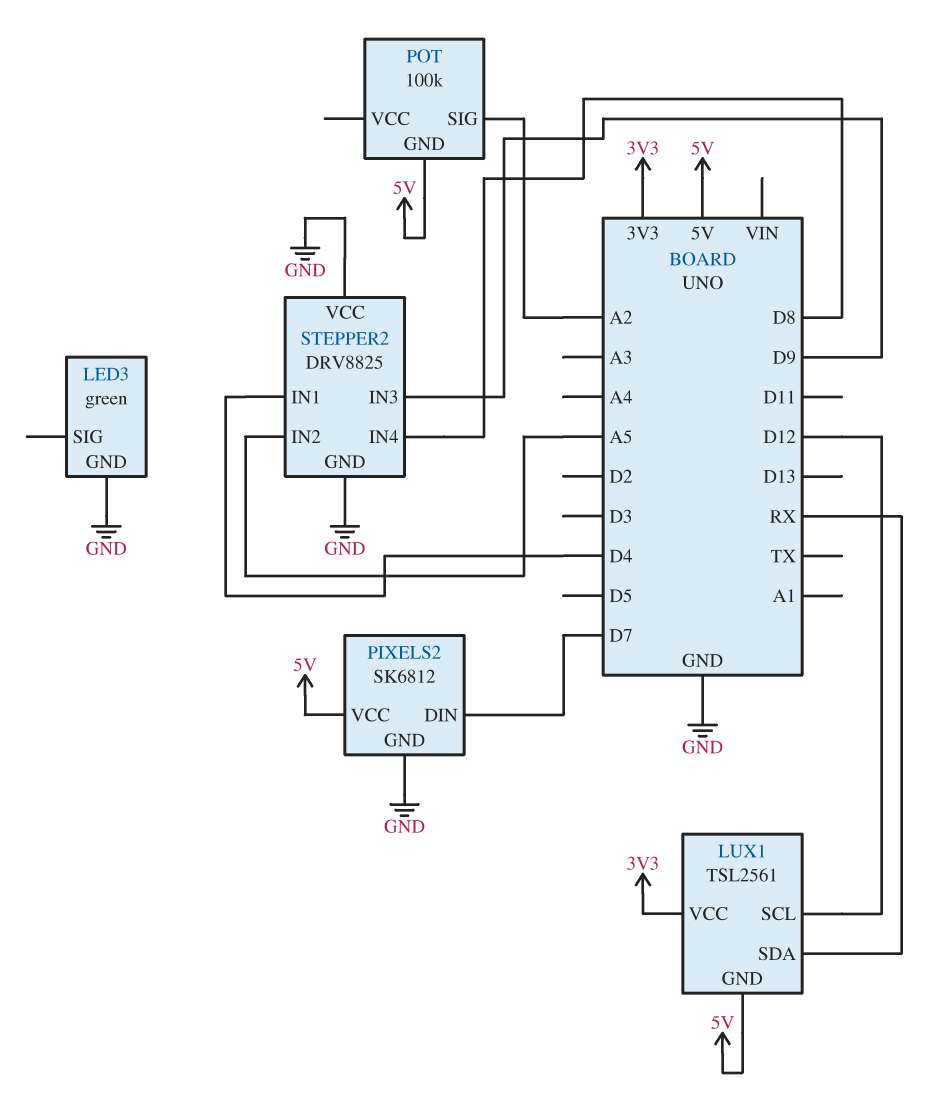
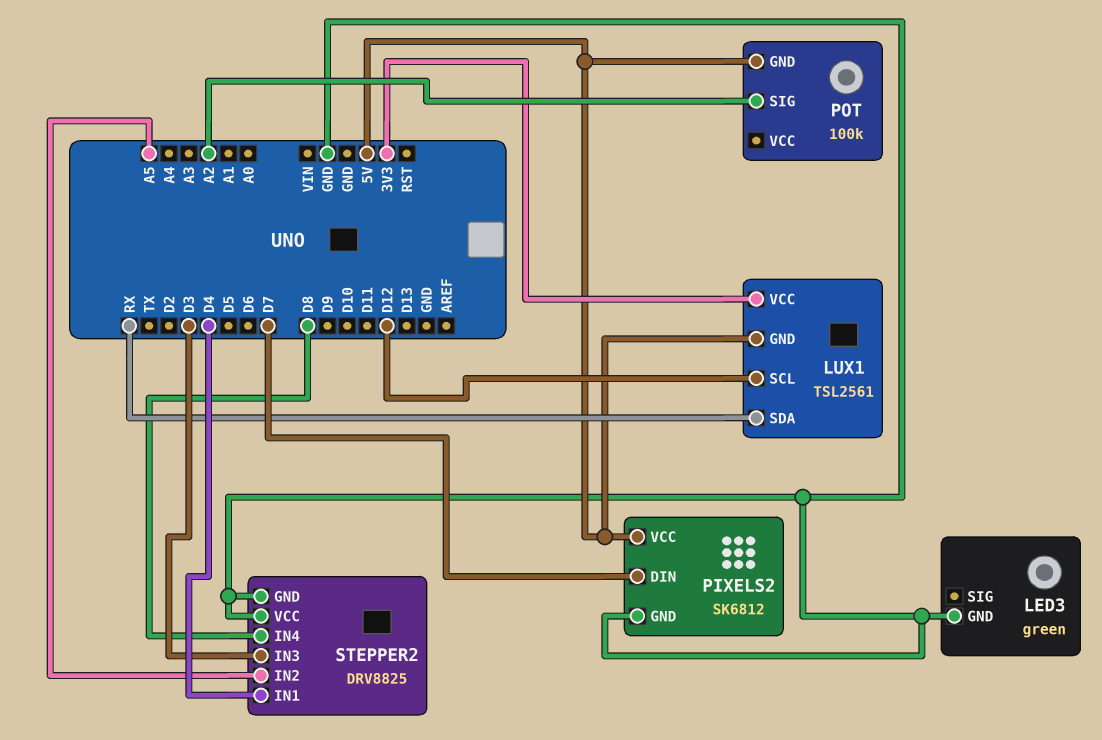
STEPPER2 pin IN3: D9 -> D3

